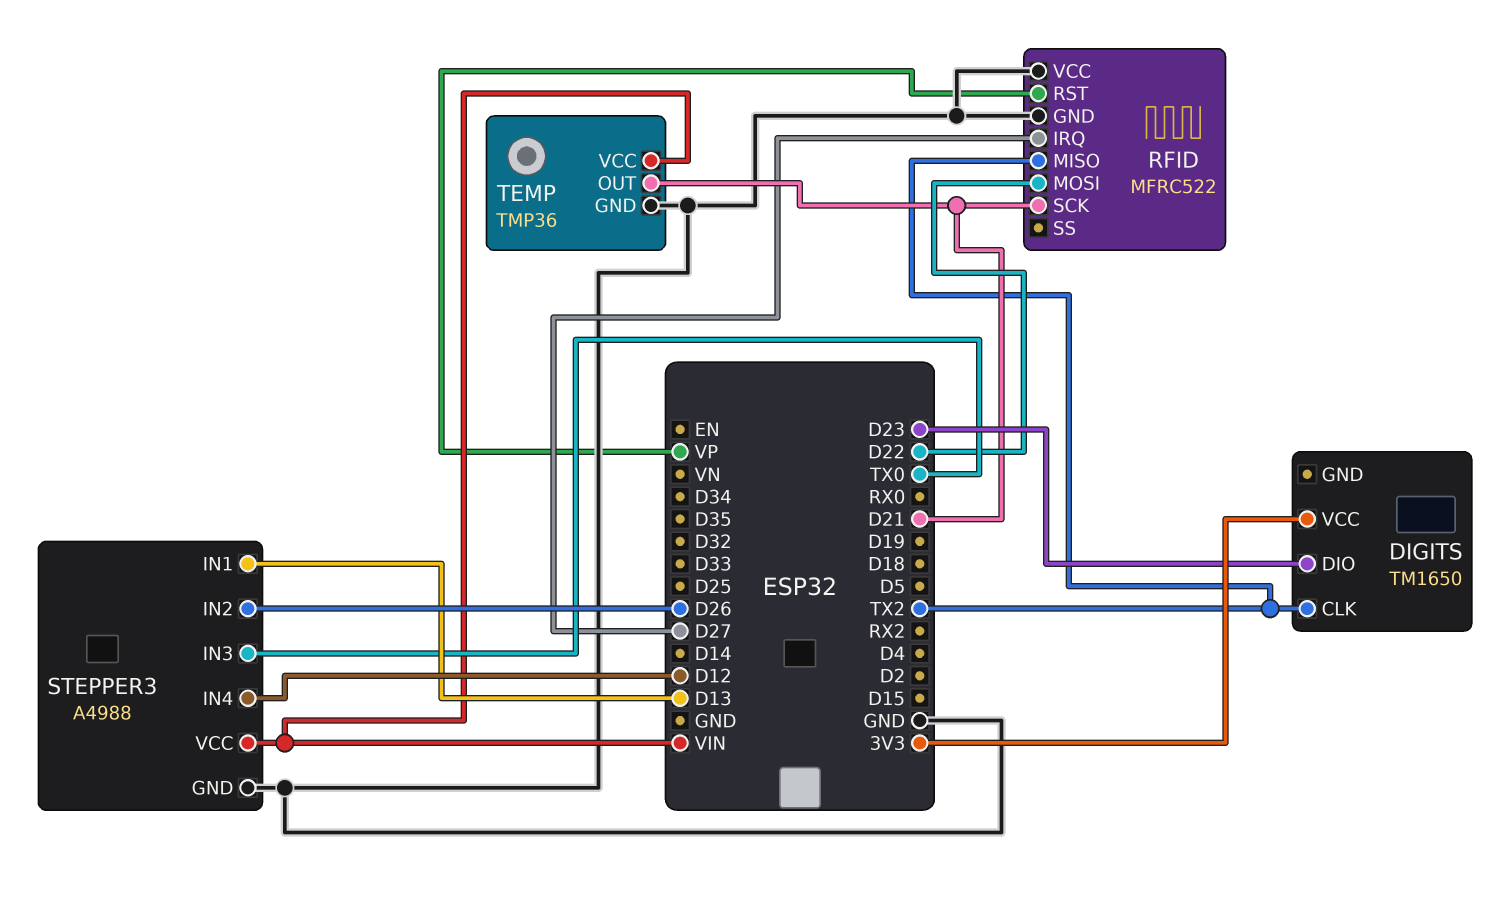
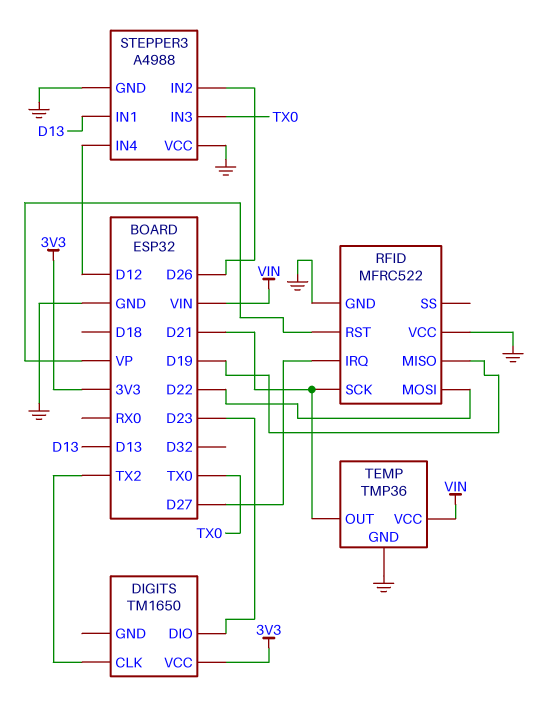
RFID pin MISO: TX2 -> D19
STEPPER3 pin VCC: VIN -> GND

